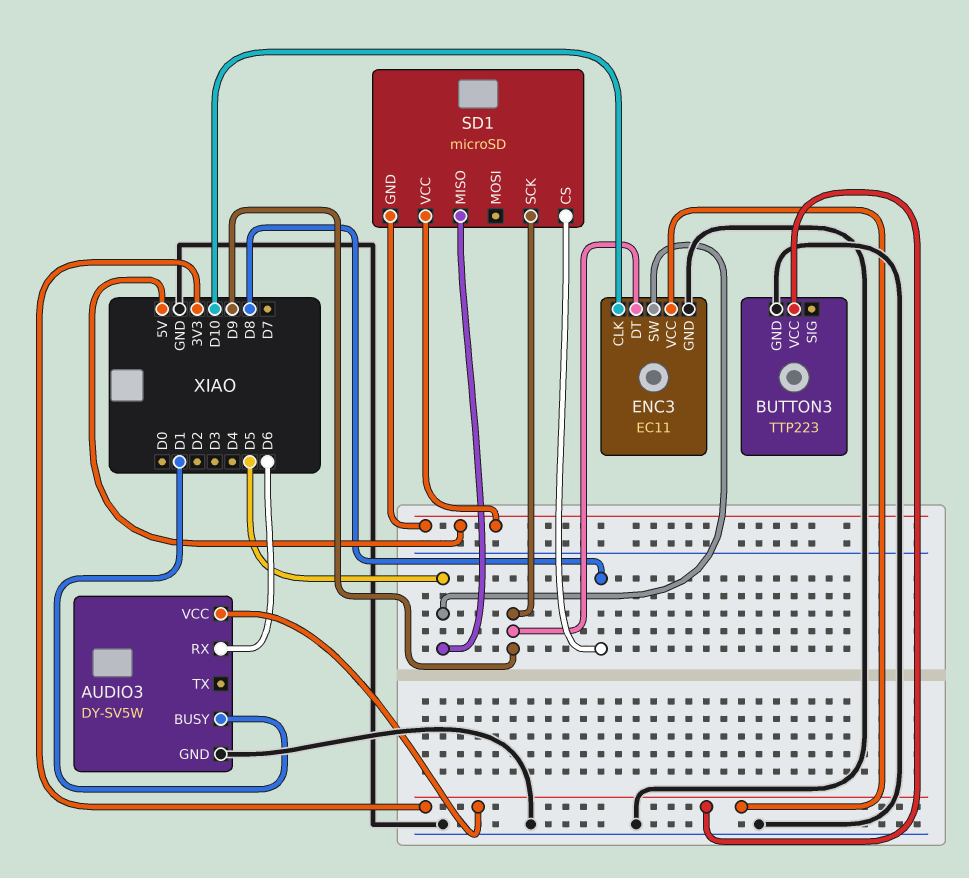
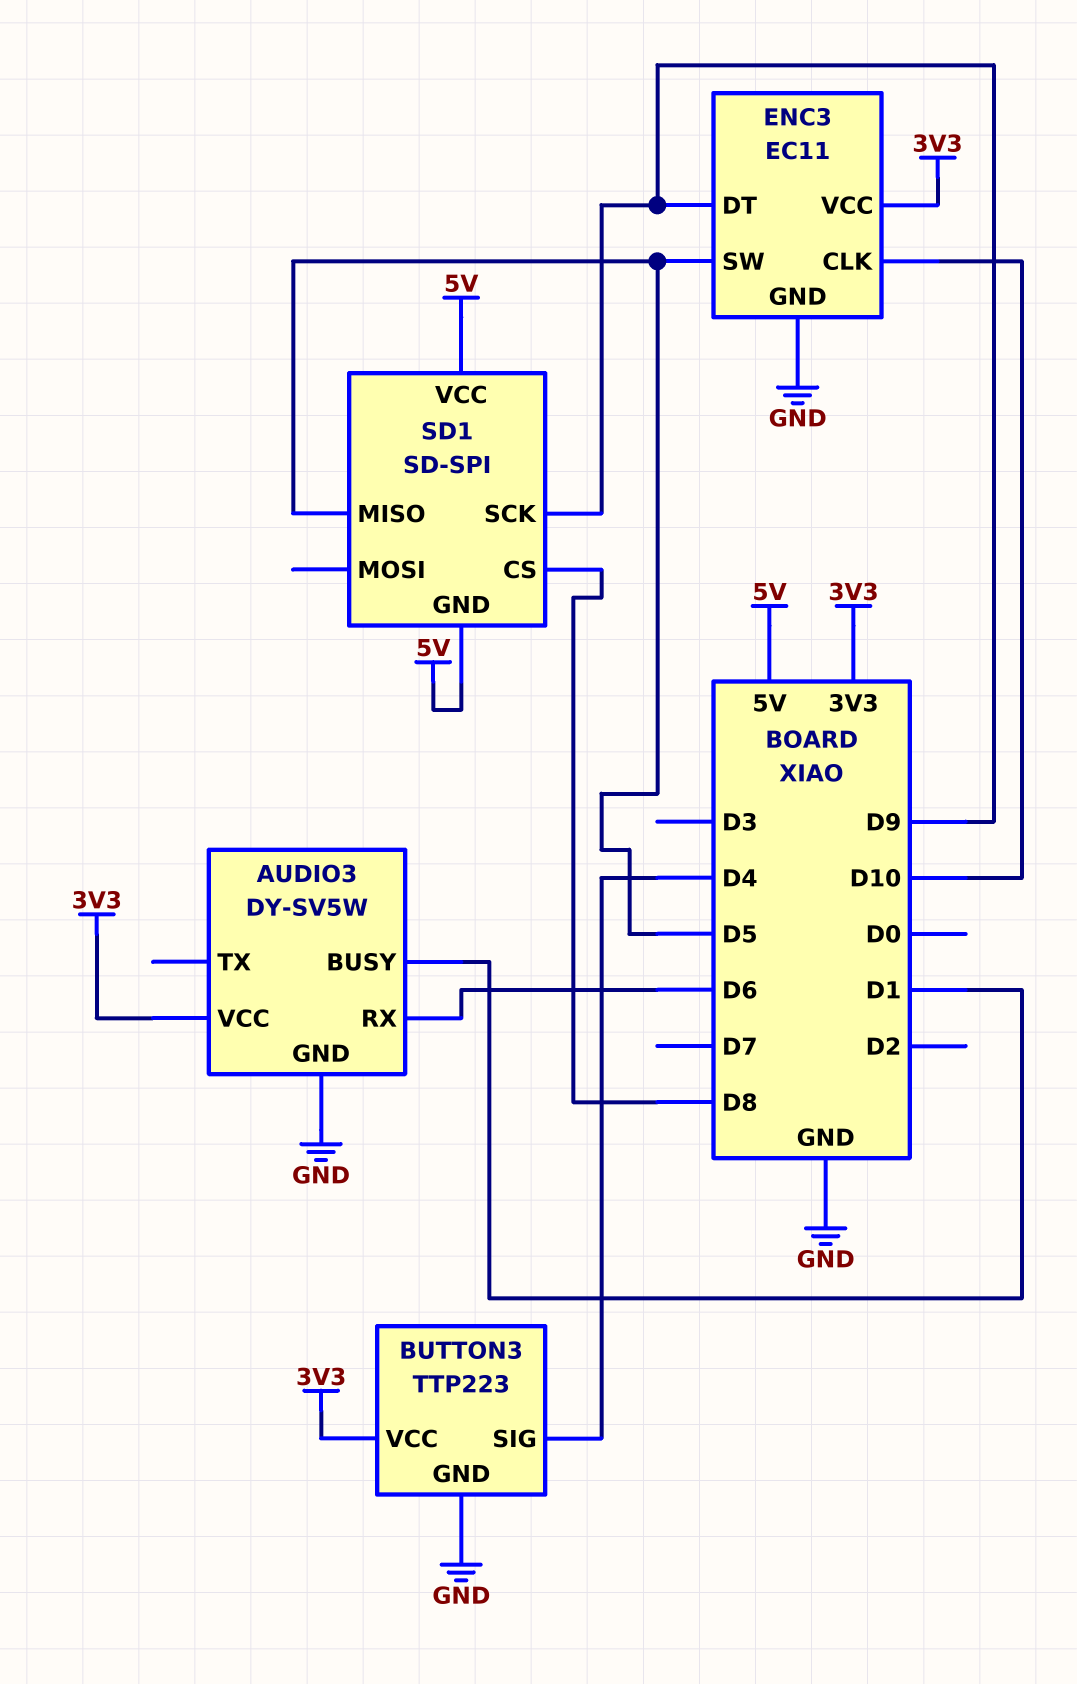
BUTTON3 pin SIG: none -> D4
SD1: microSD -> SD-SPI

